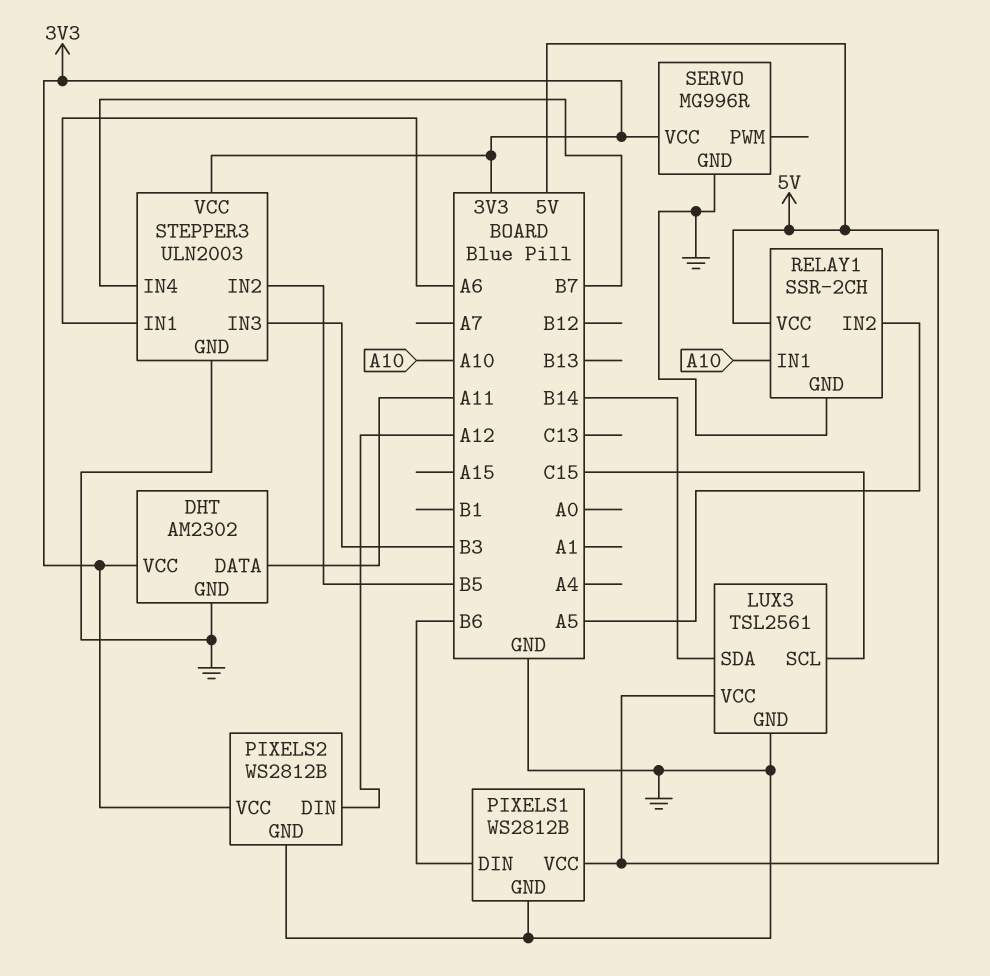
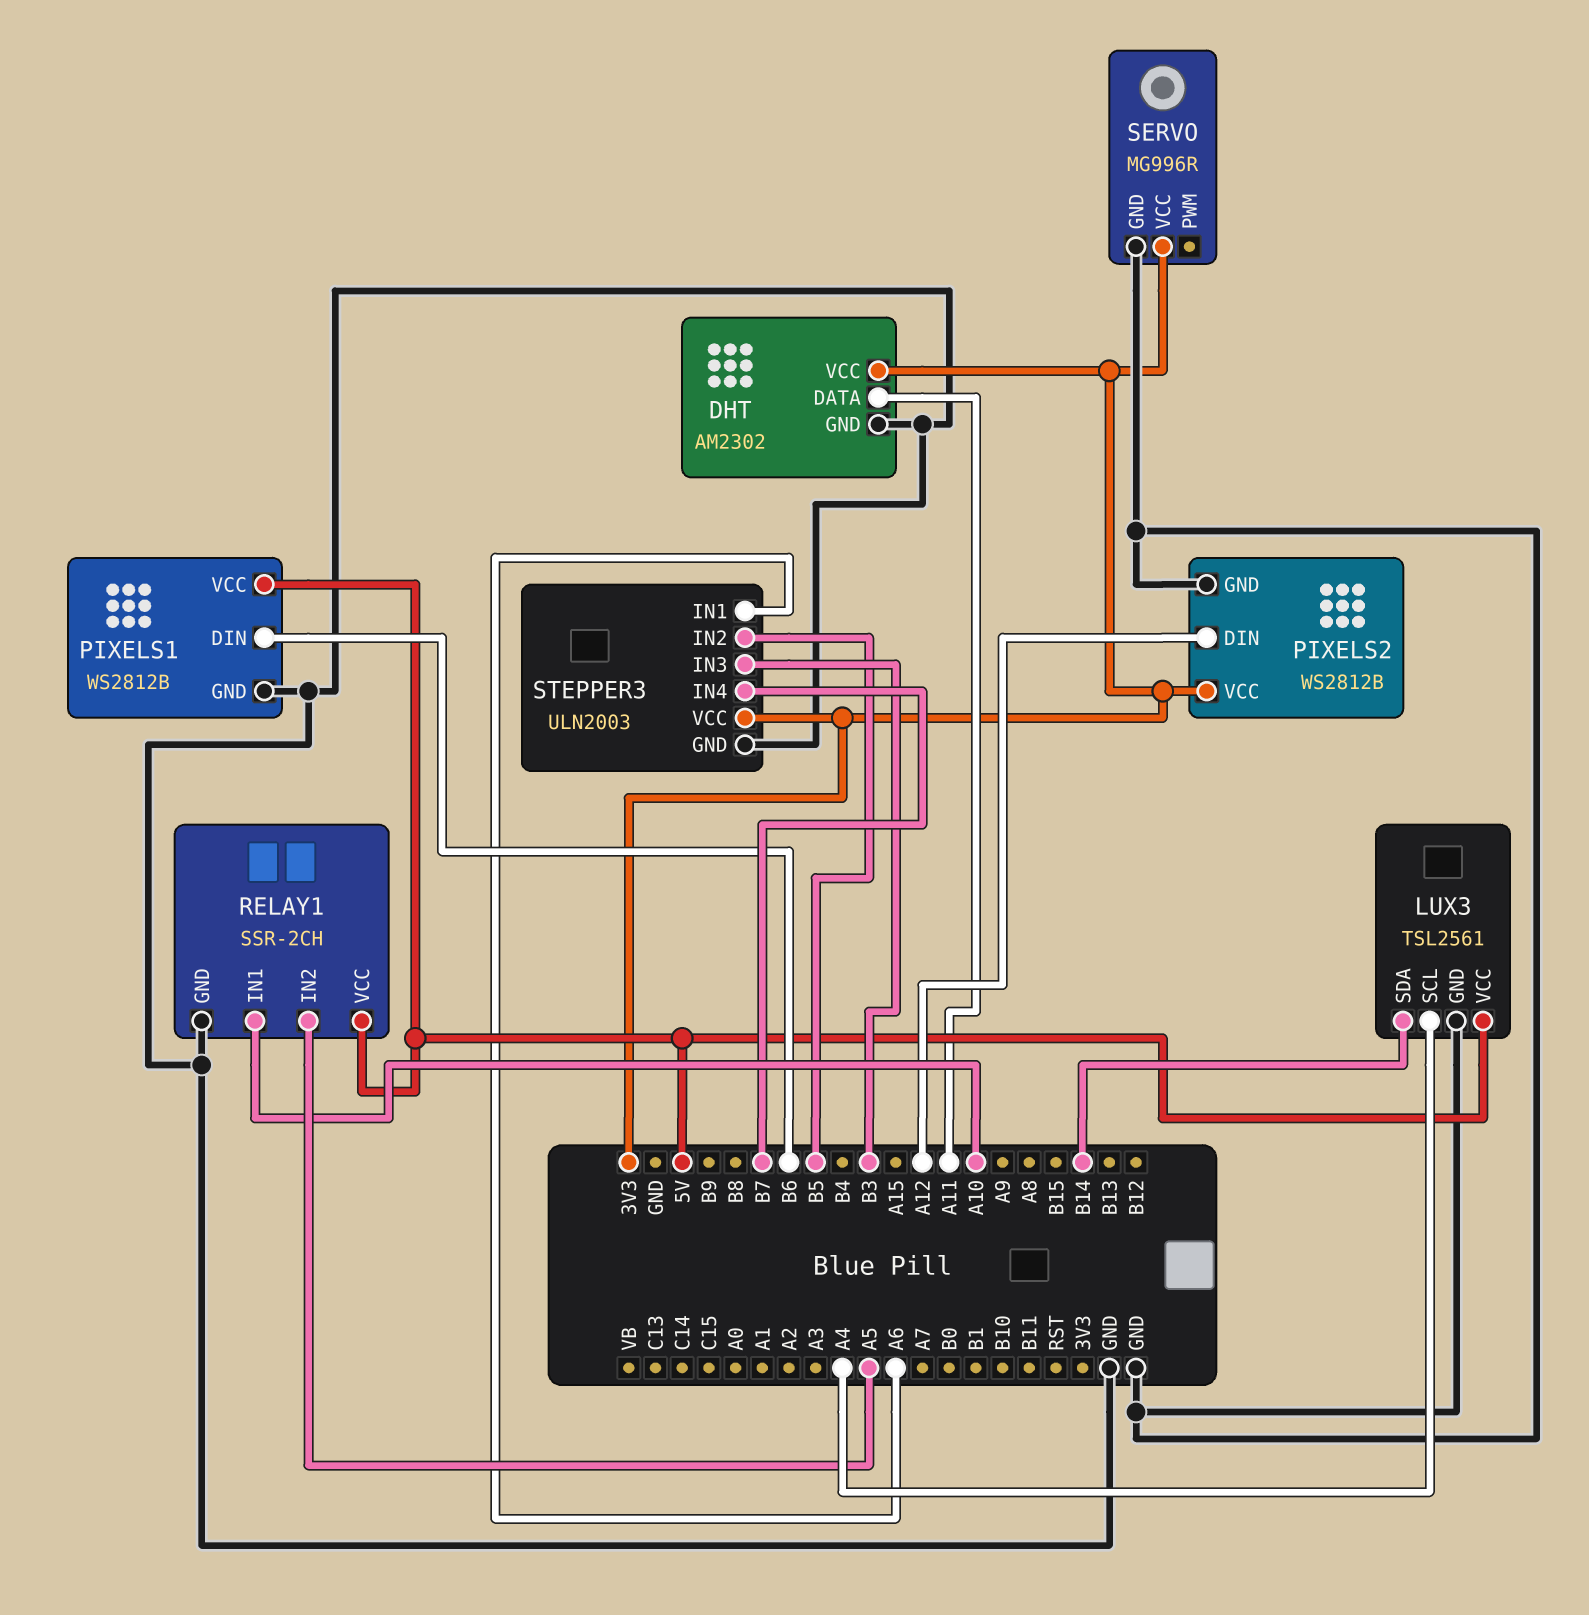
LUX3 pin SCL: C15 -> A4

